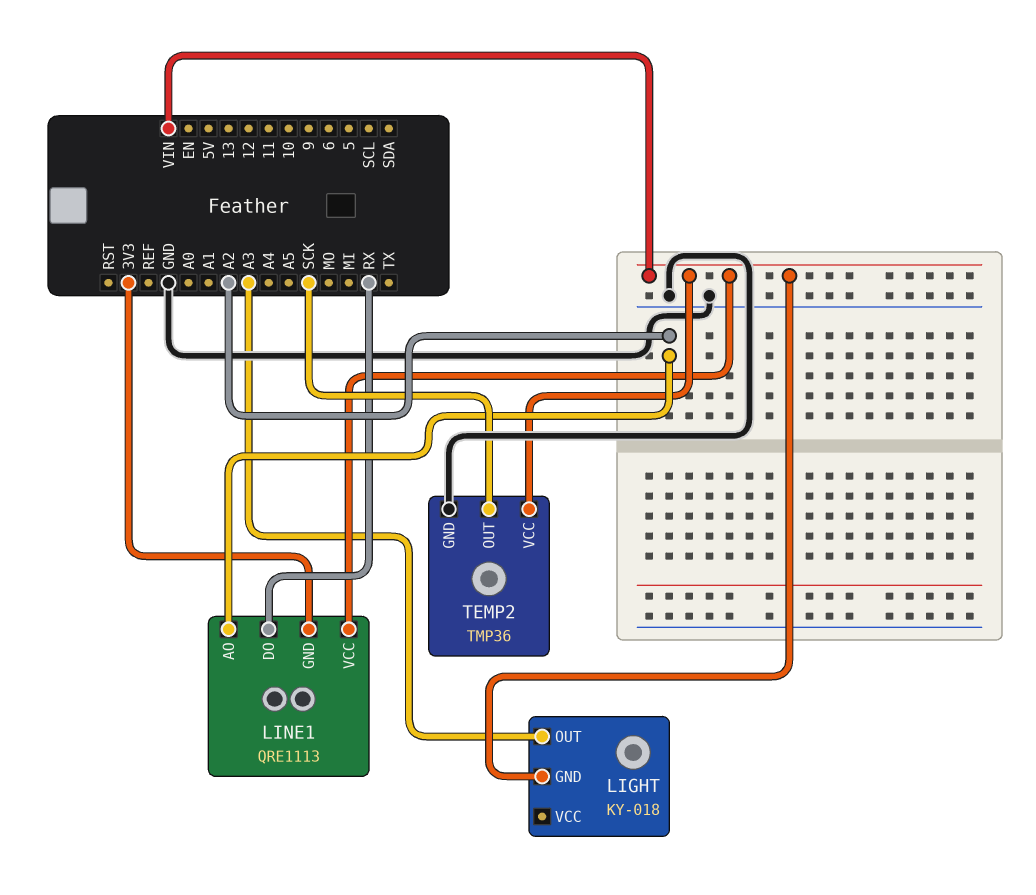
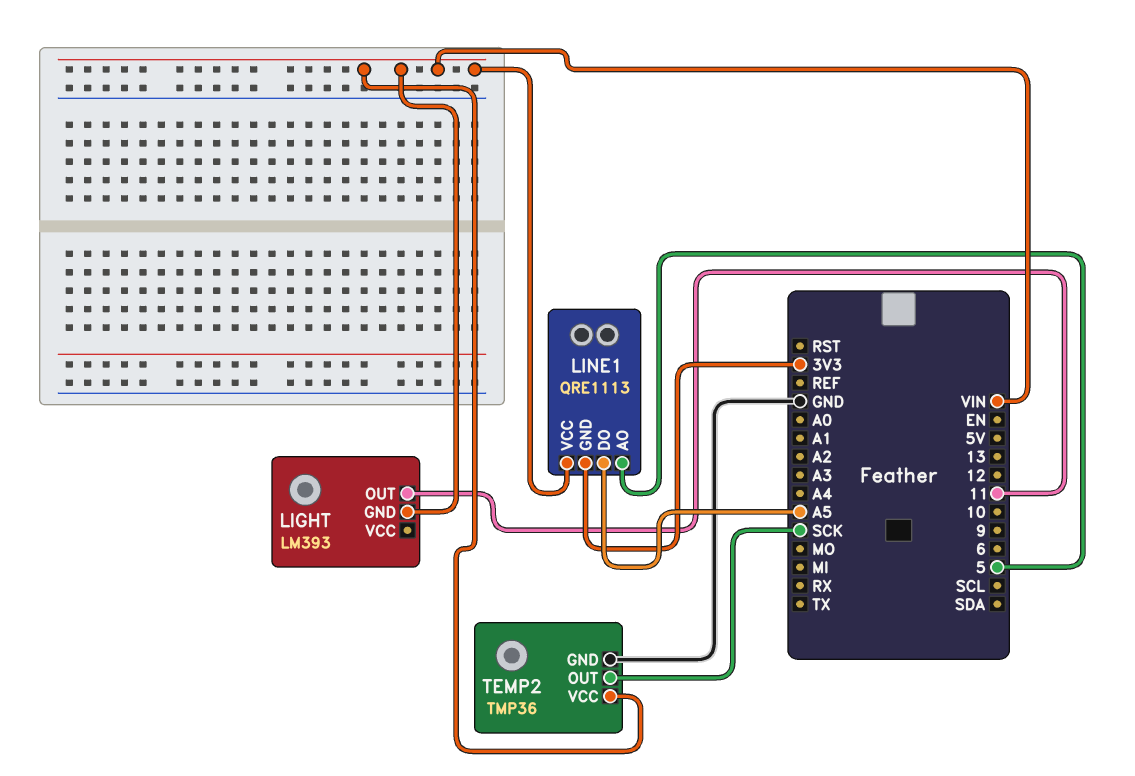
LIGHT: KY-018 -> LM393
LIGHT pin OUT: A3 -> 11
LINE1 pin AO: A2 -> 5
LINE1 pin DO: RX -> A5

